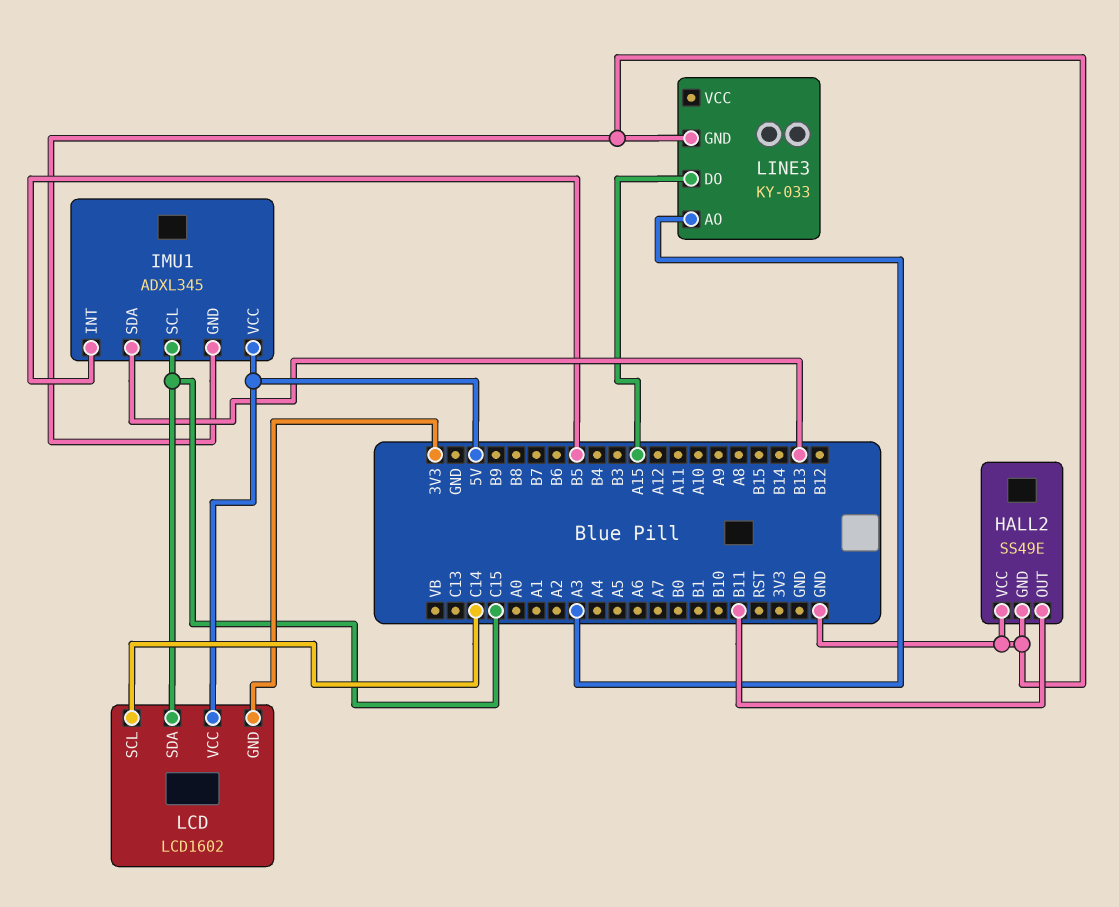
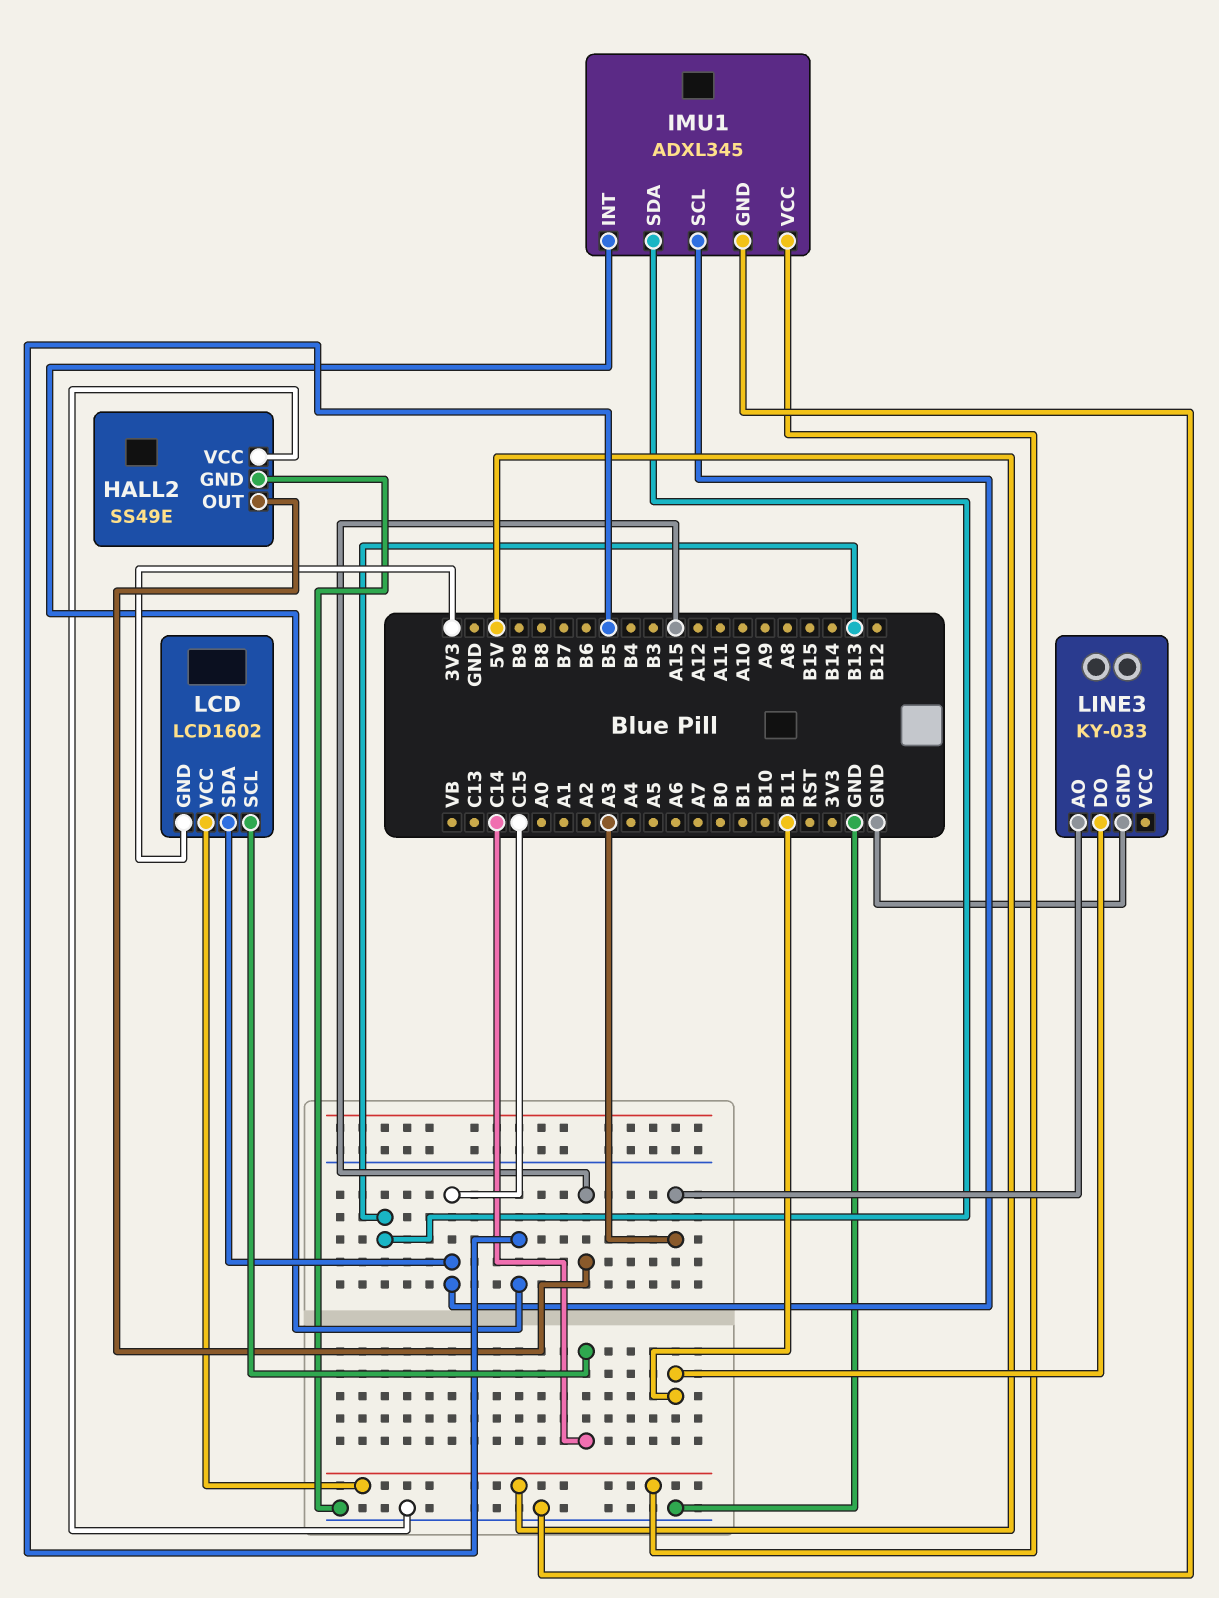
HALL2 pin OUT: B11 -> A15
LINE3 pin DO: A15 -> B11

